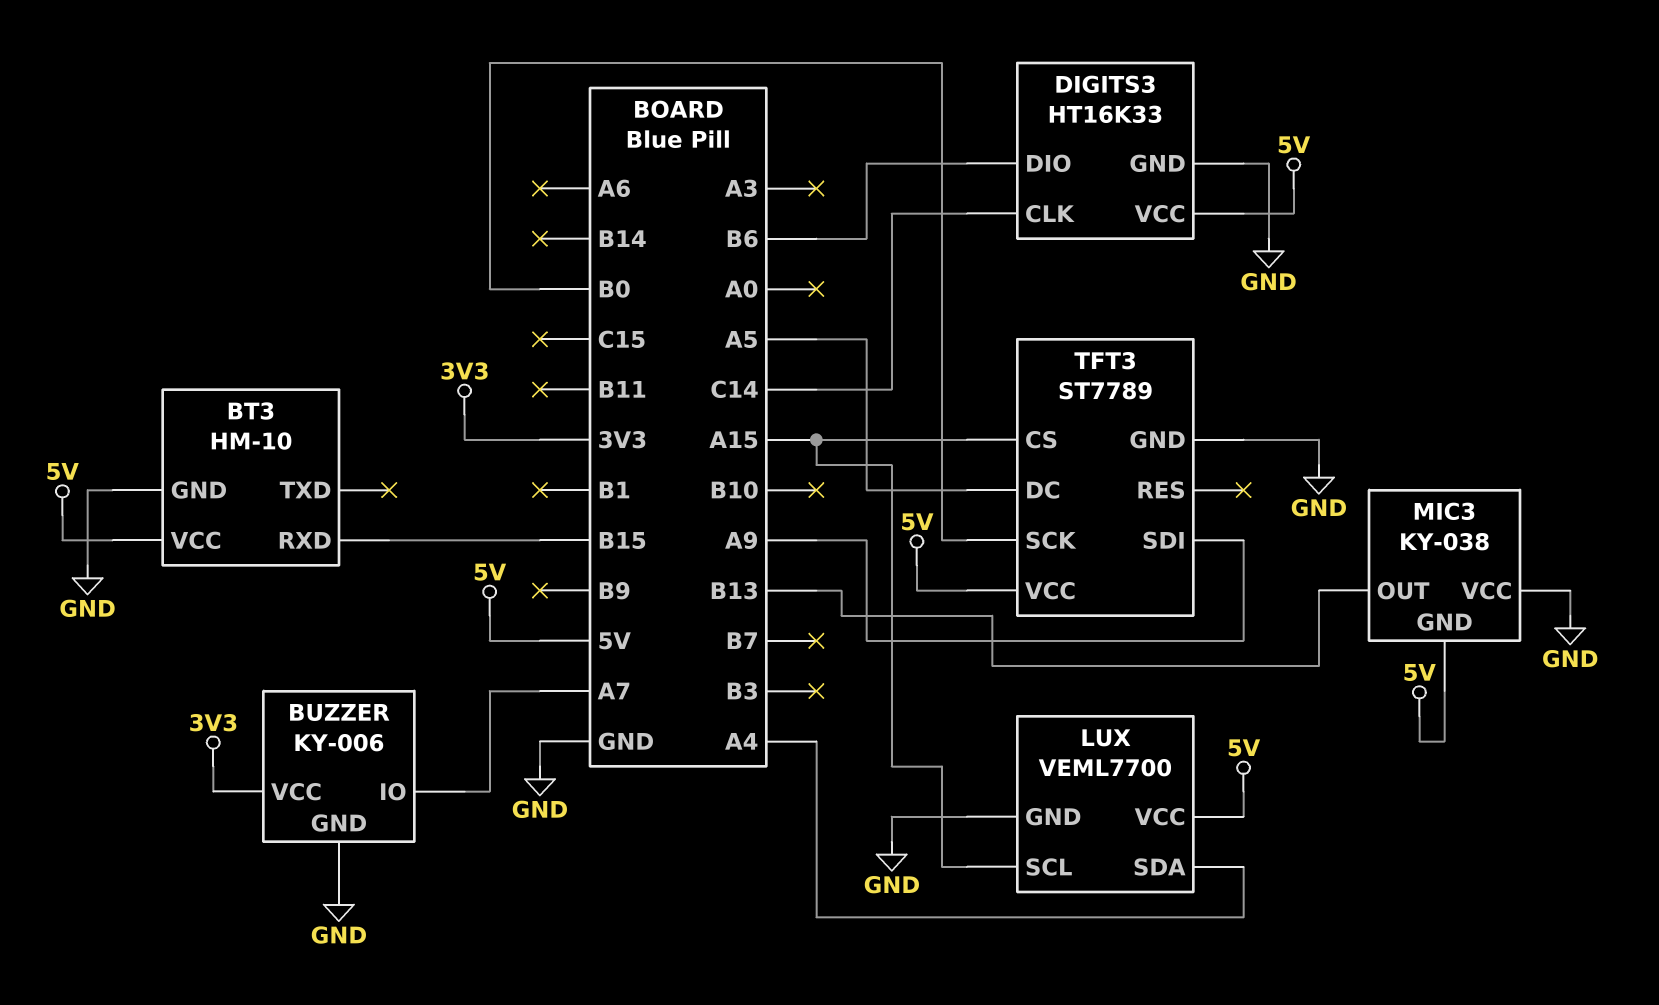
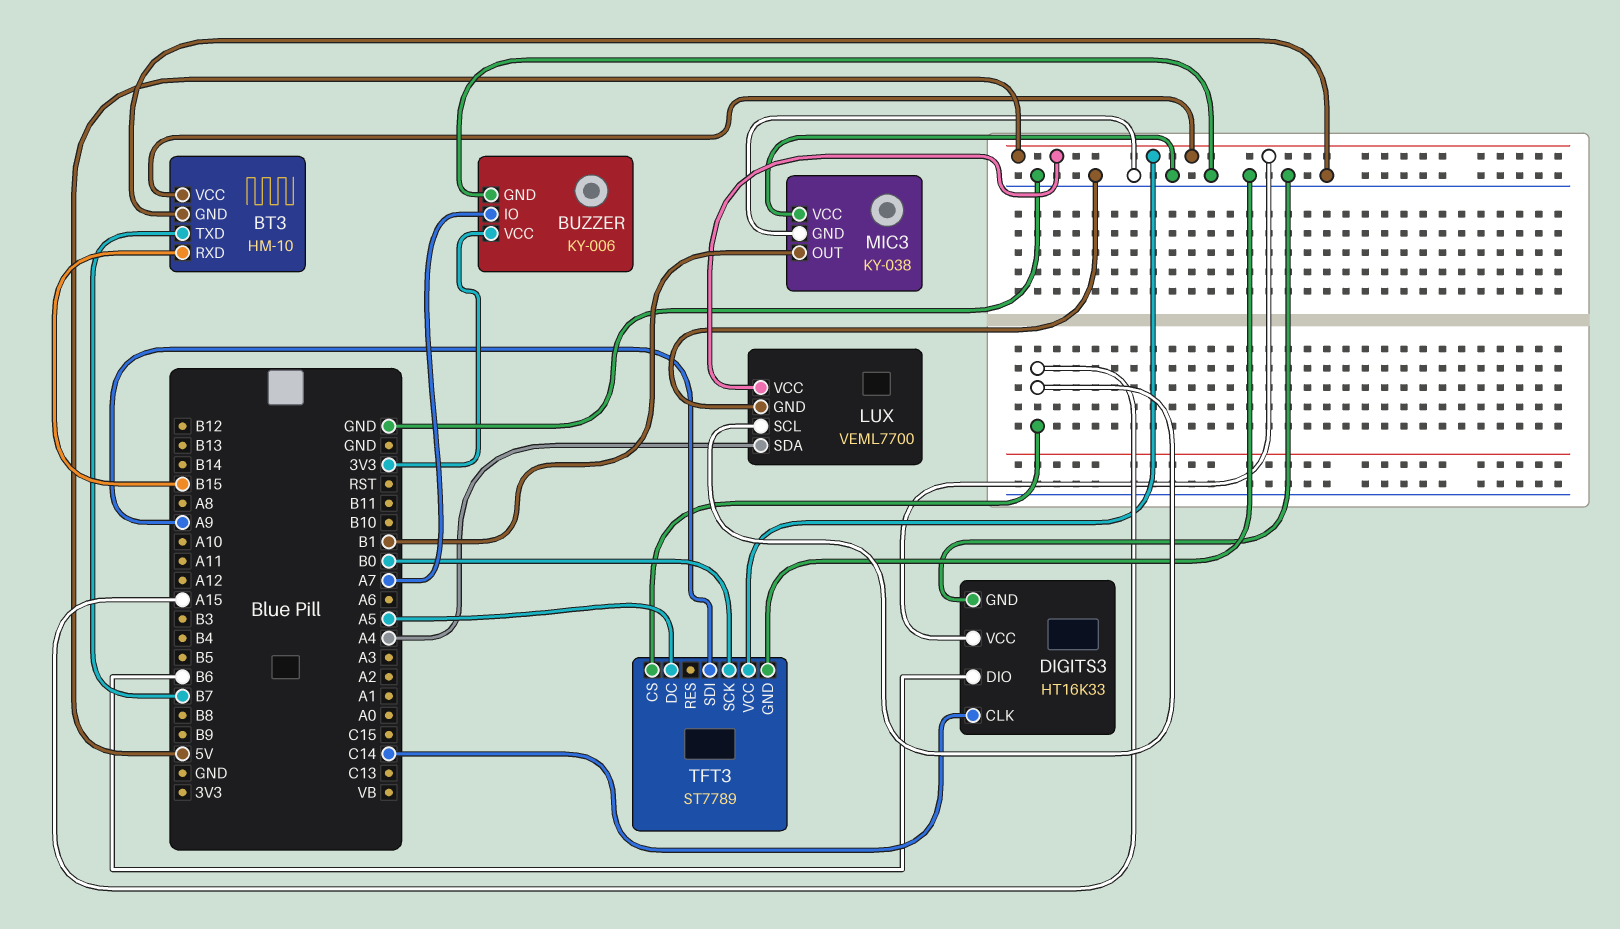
BT3 pin TXD: none -> B7
MIC3 pin GND: 5V -> GND
MIC3 pin OUT: B13 -> B1

